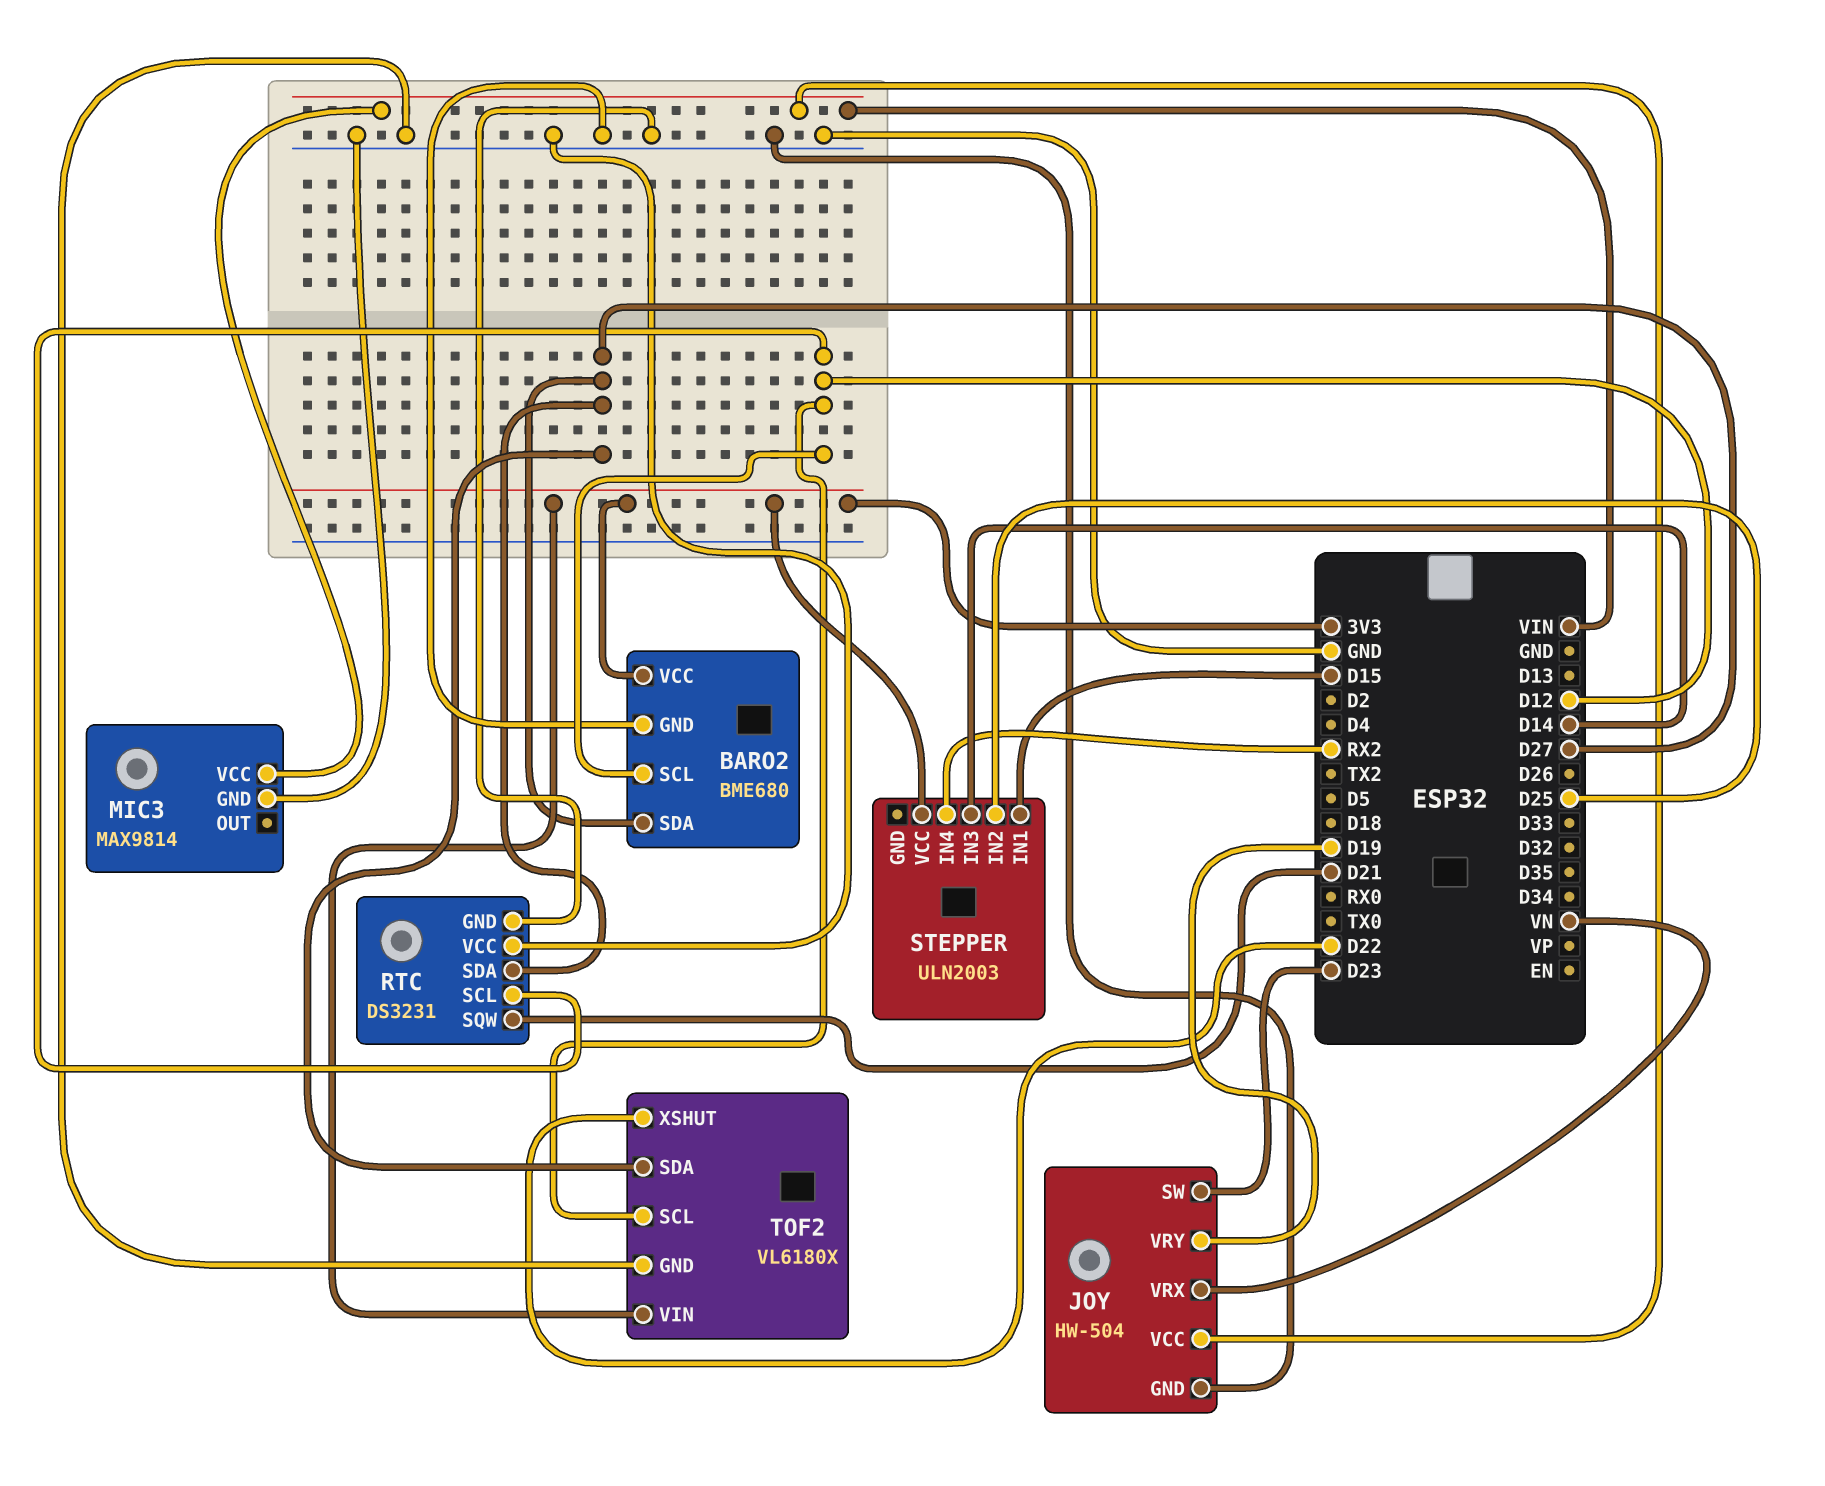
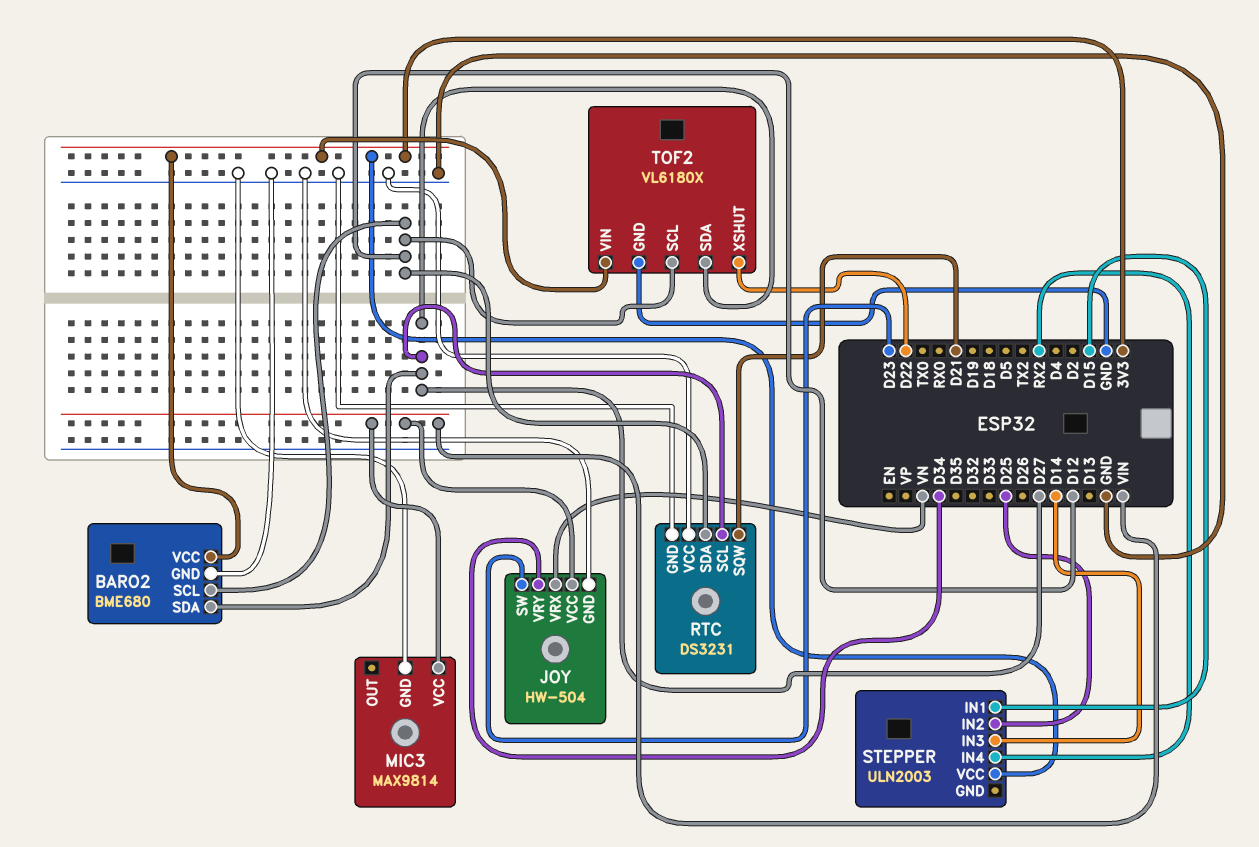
JOY pin VRY: D19 -> D34
RTC pin SCL: D12 -> D27
RTC pin SDA: D27 -> D12

